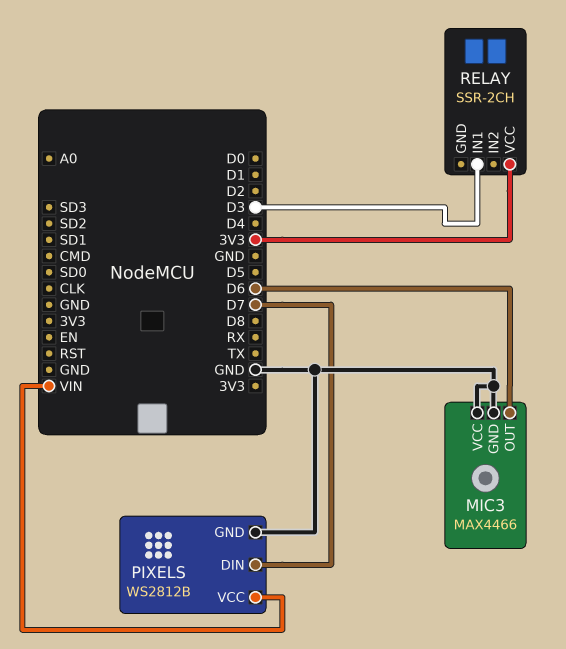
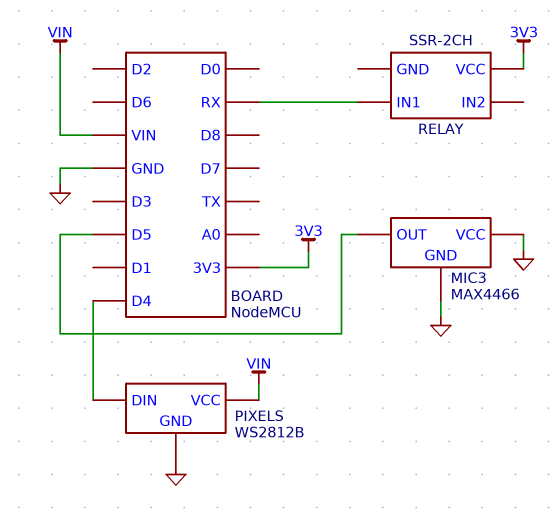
MIC3 pin OUT: D6 -> D5
PIXELS pin DIN: D7 -> D4
RELAY pin IN1: D3 -> RX

